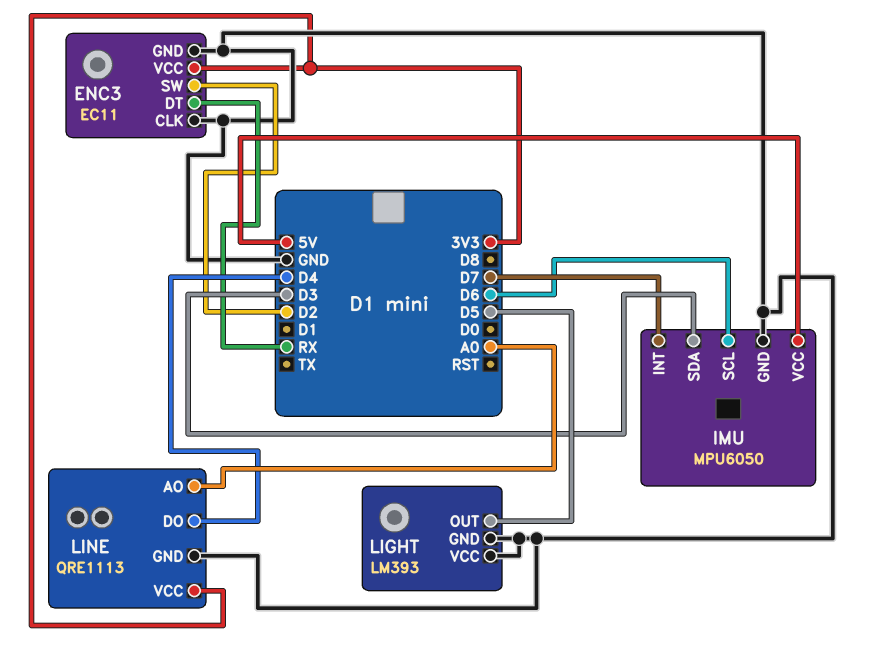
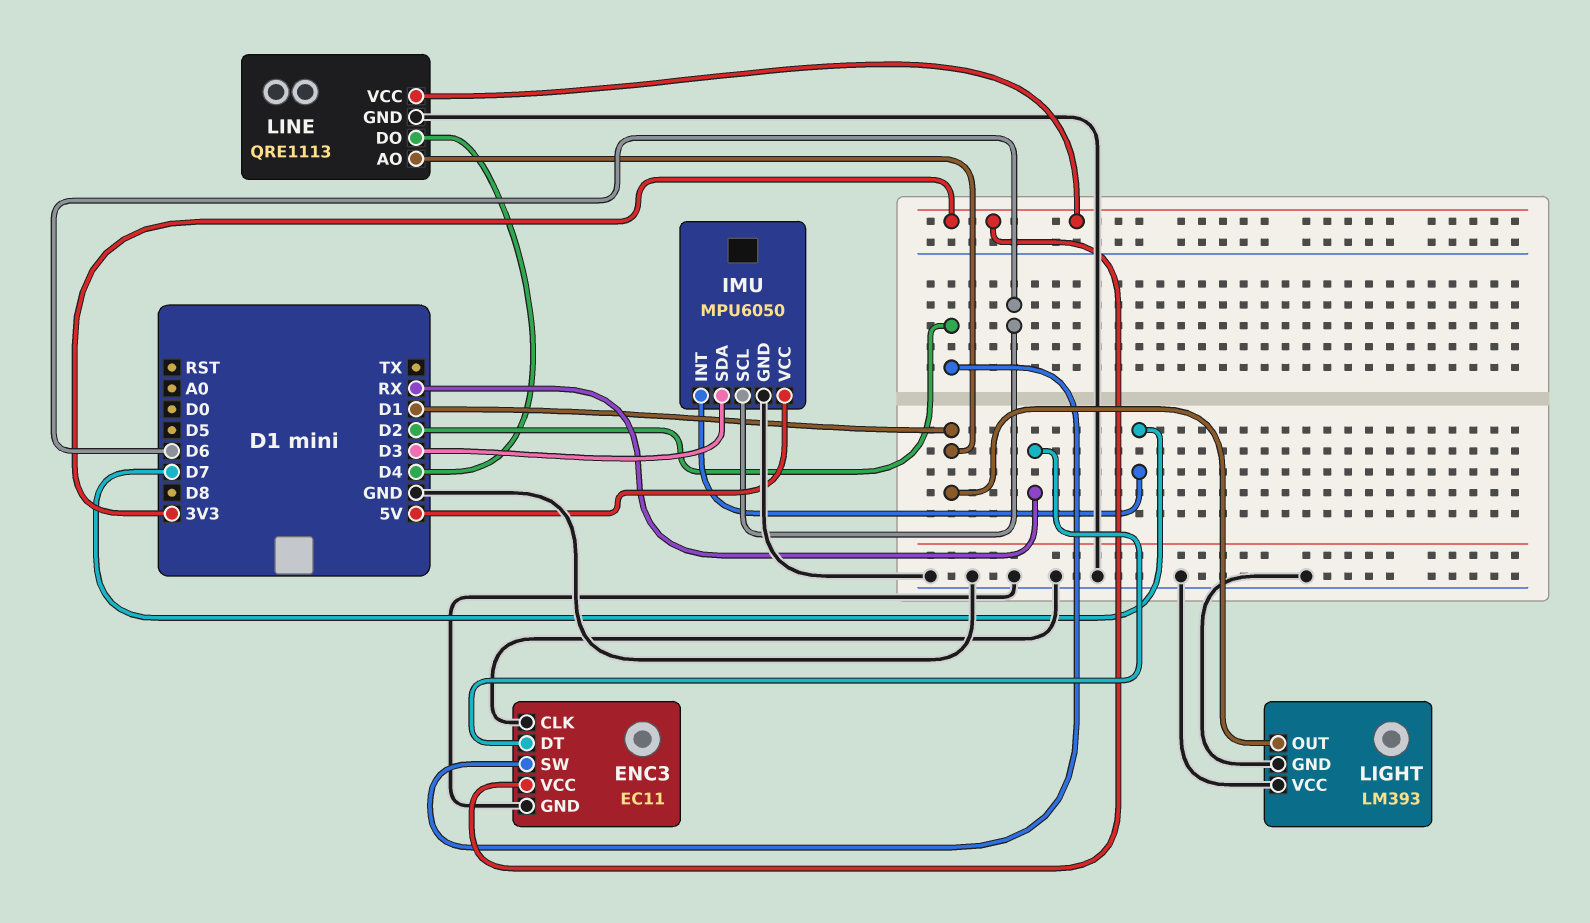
LIGHT pin OUT: D5 -> D1
LINE pin AO: A0 -> D1

